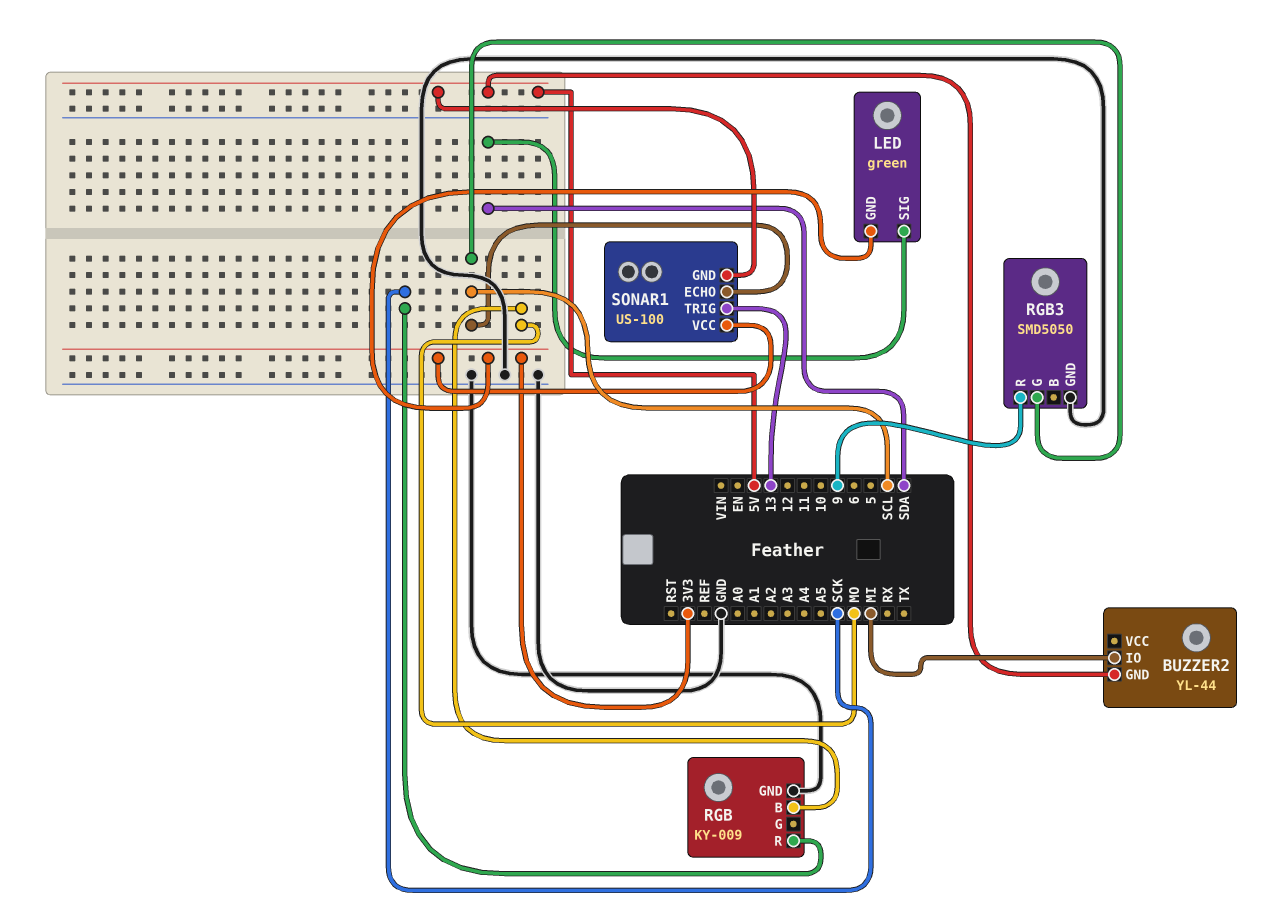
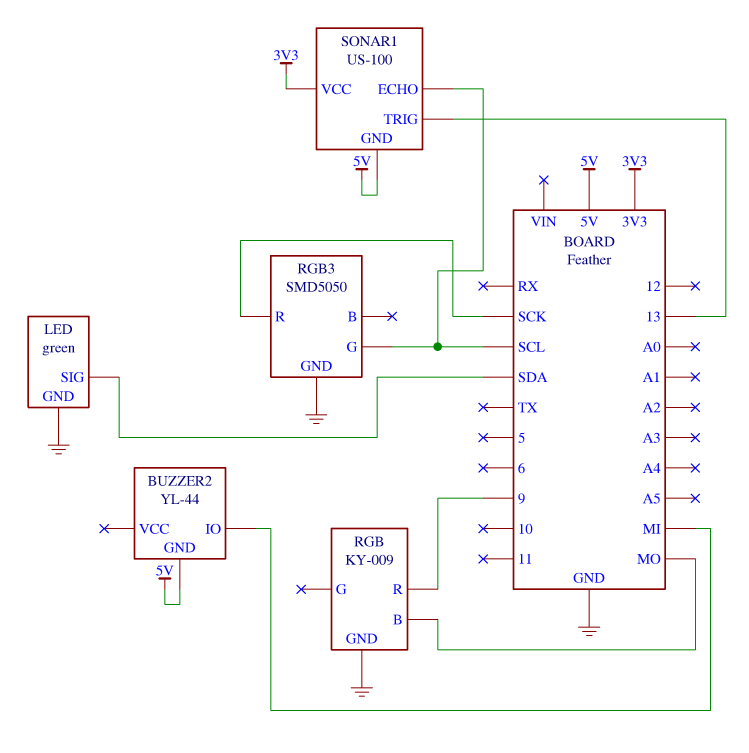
LED pin GND: 3V3 -> GND
RGB pin R: SCK -> 9
RGB3 pin R: 9 -> SCK

